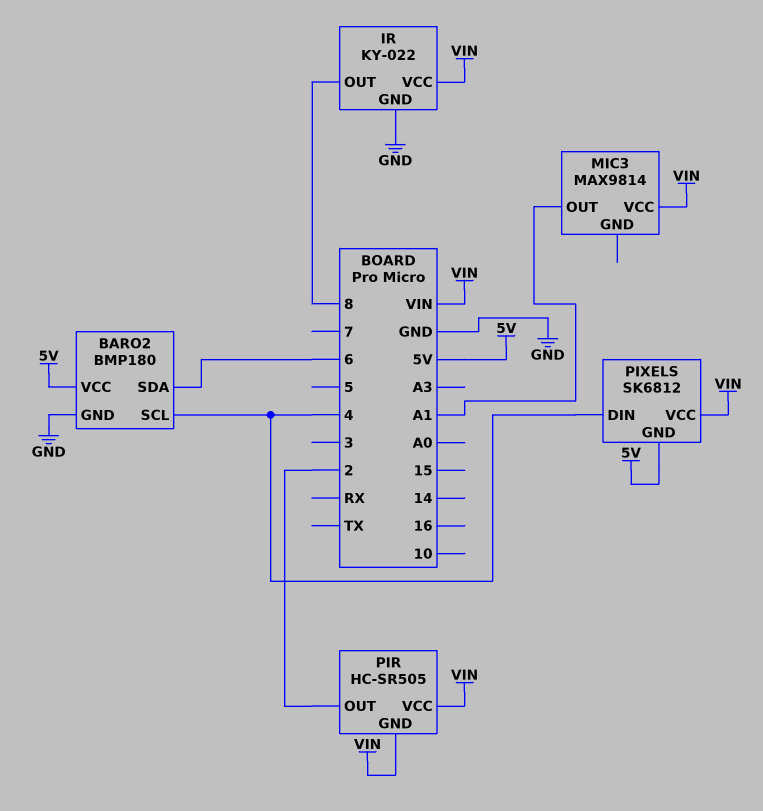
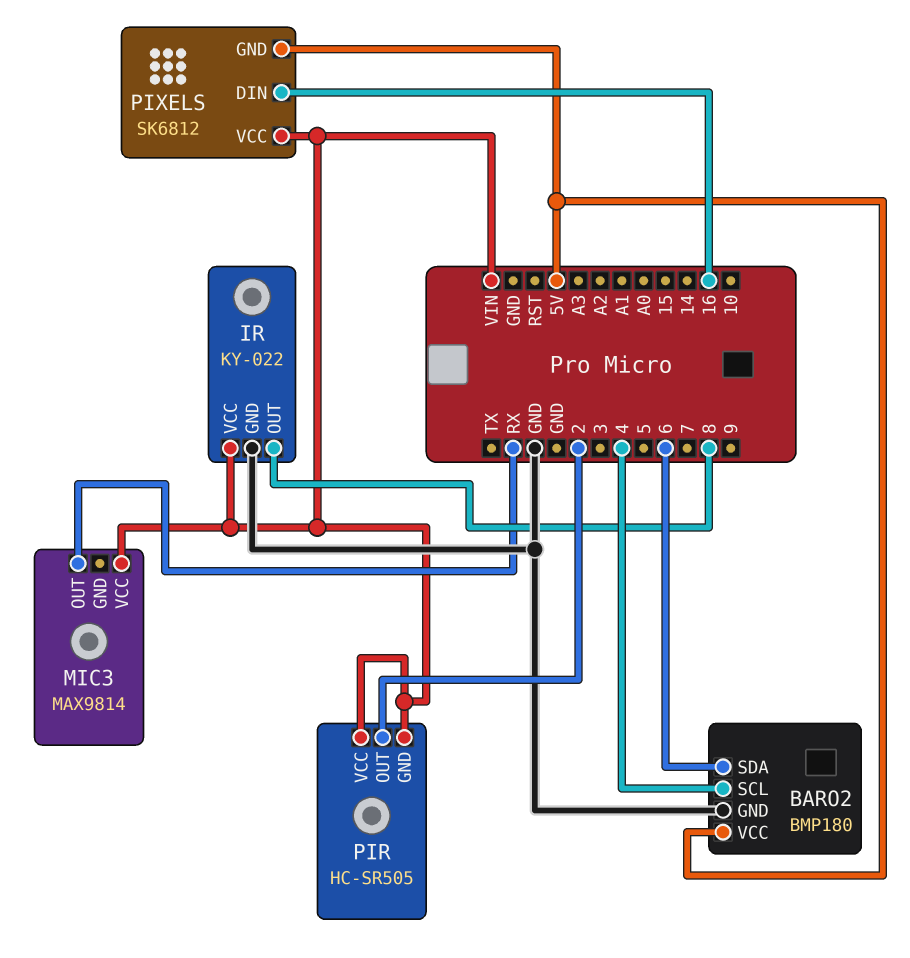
MIC3 pin OUT: A1 -> RX
PIXELS pin DIN: 4 -> 16

